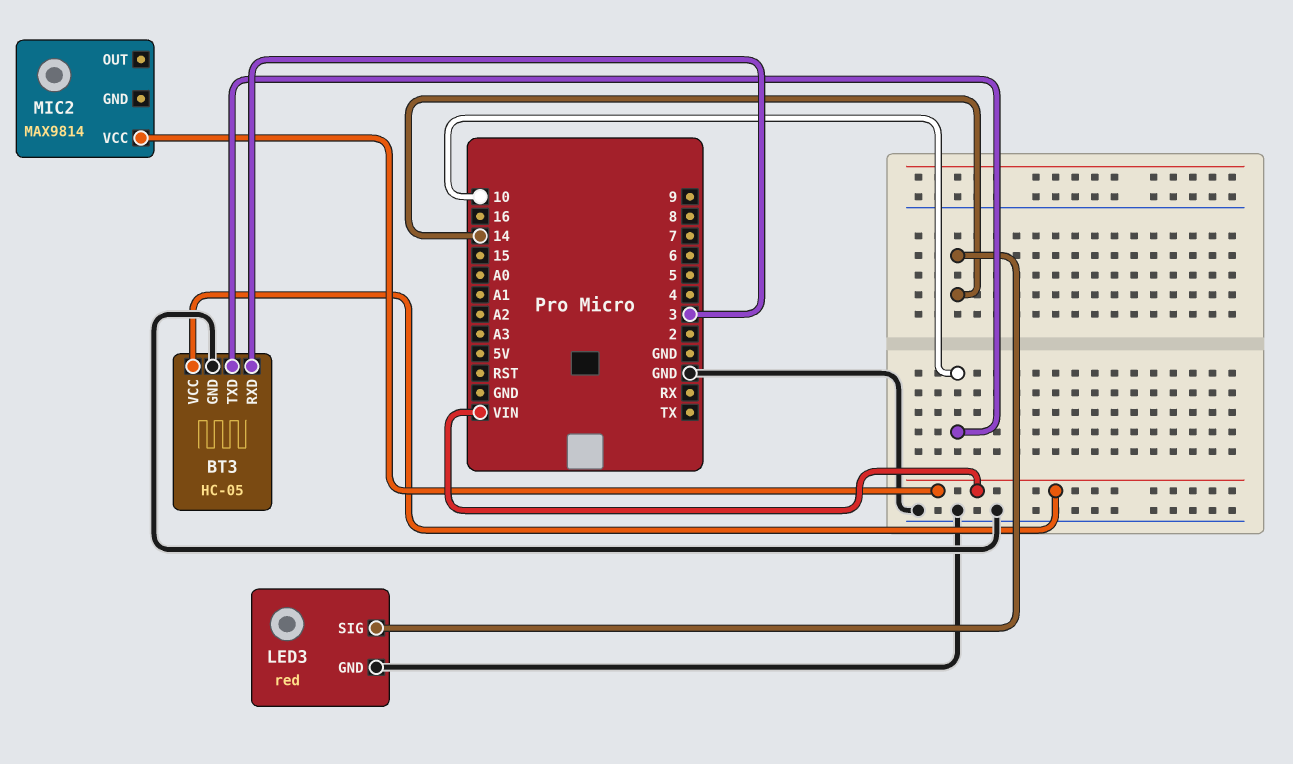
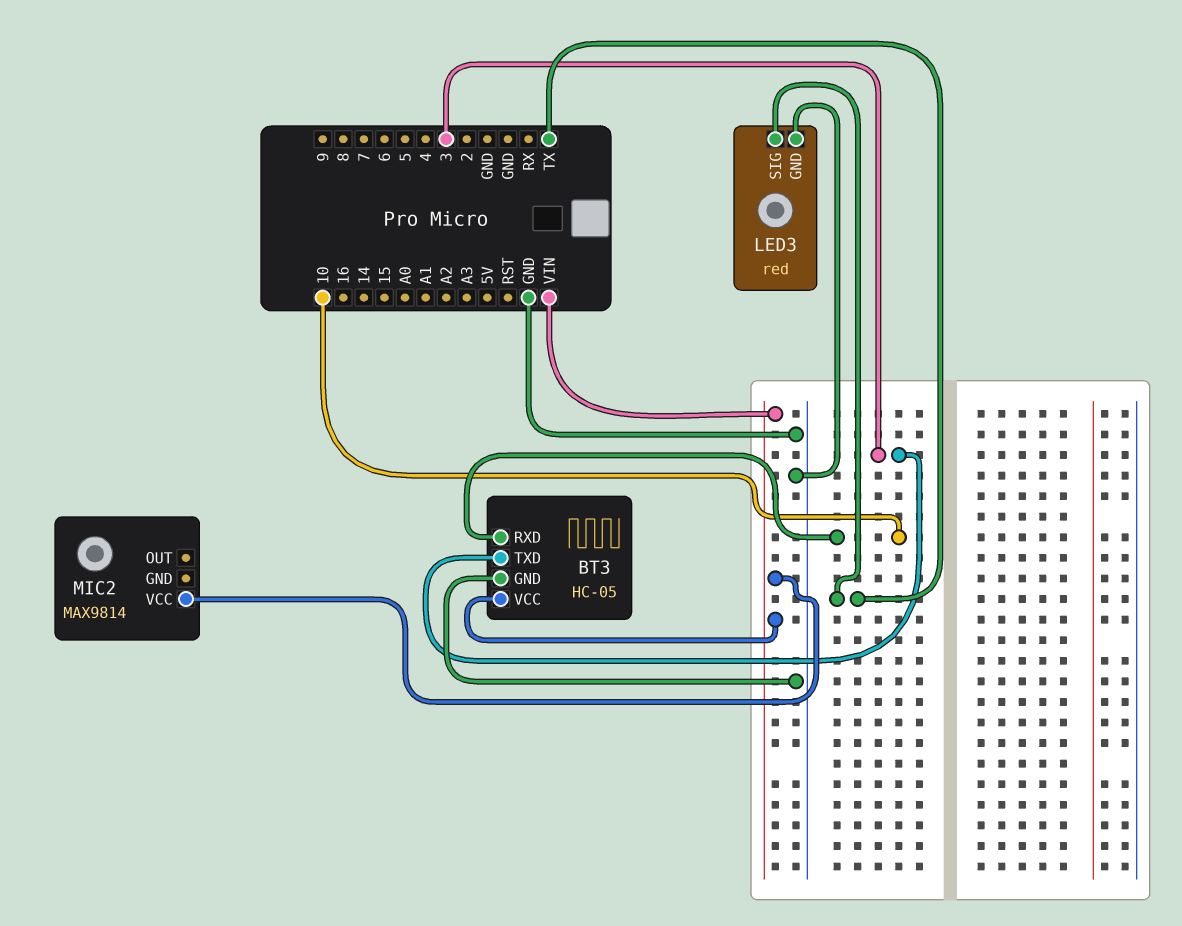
BT3 pin RXD: 3 -> 10
BT3 pin TXD: 10 -> 3
LED3 pin SIG: 14 -> TX

